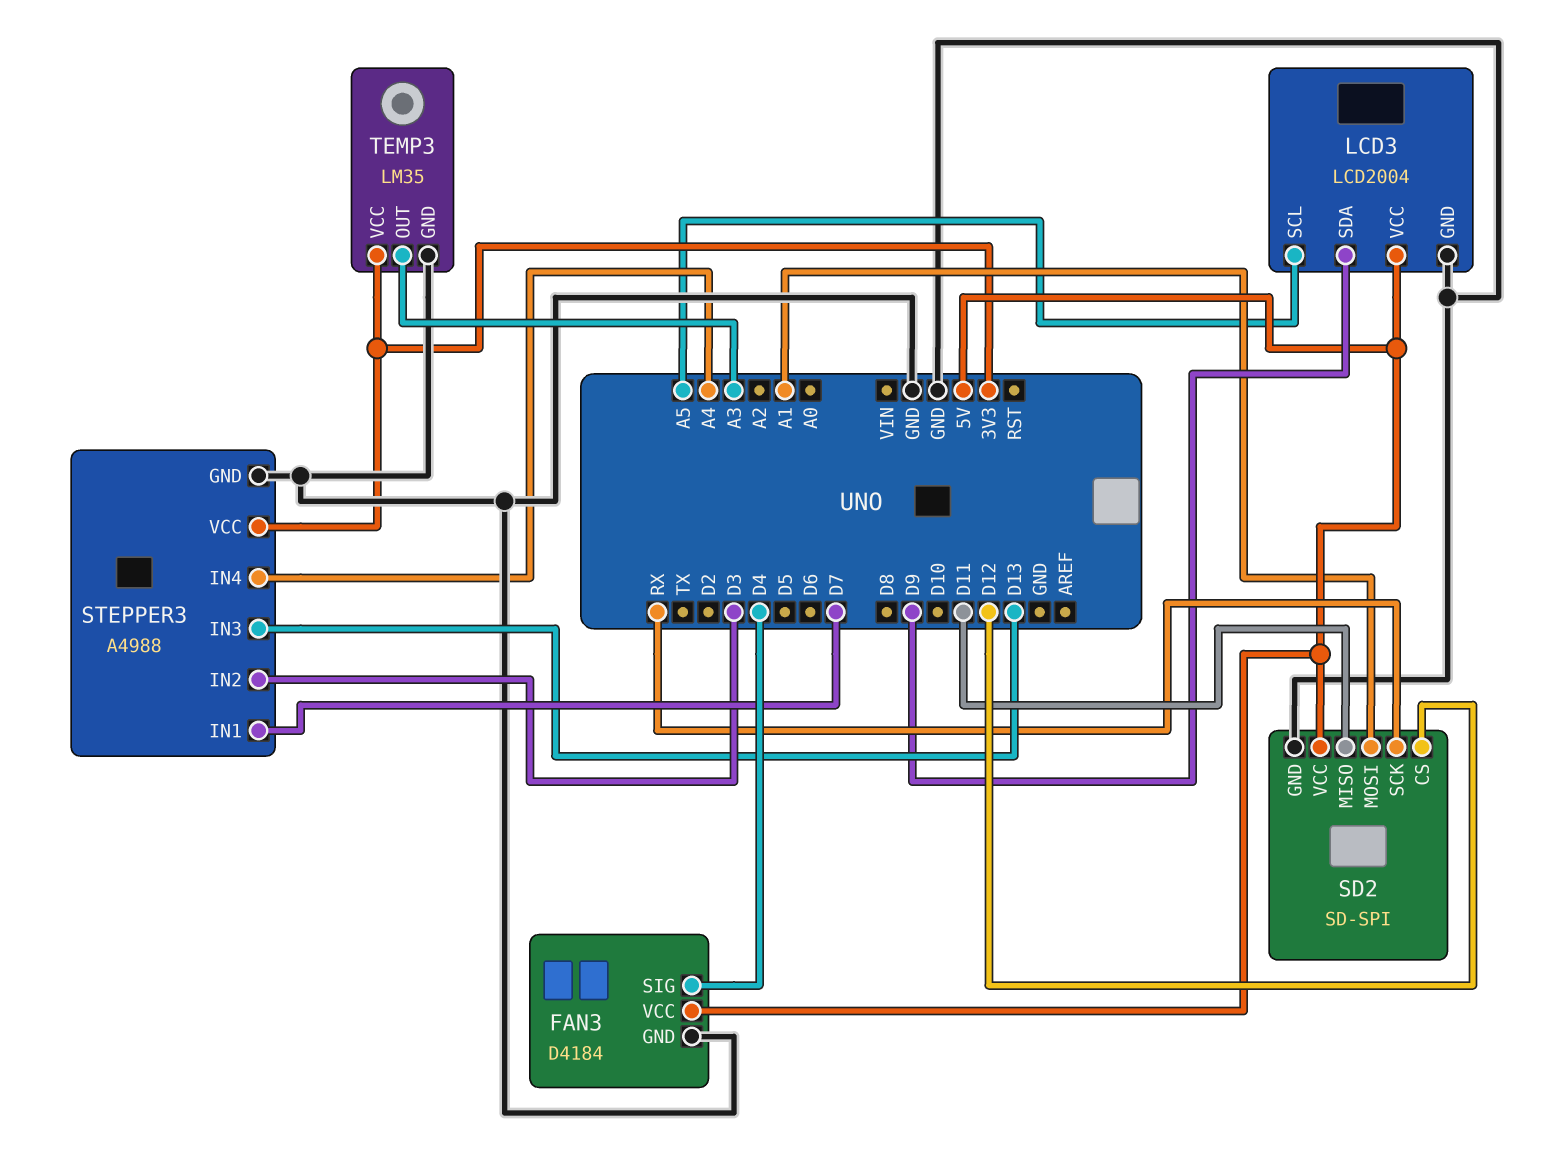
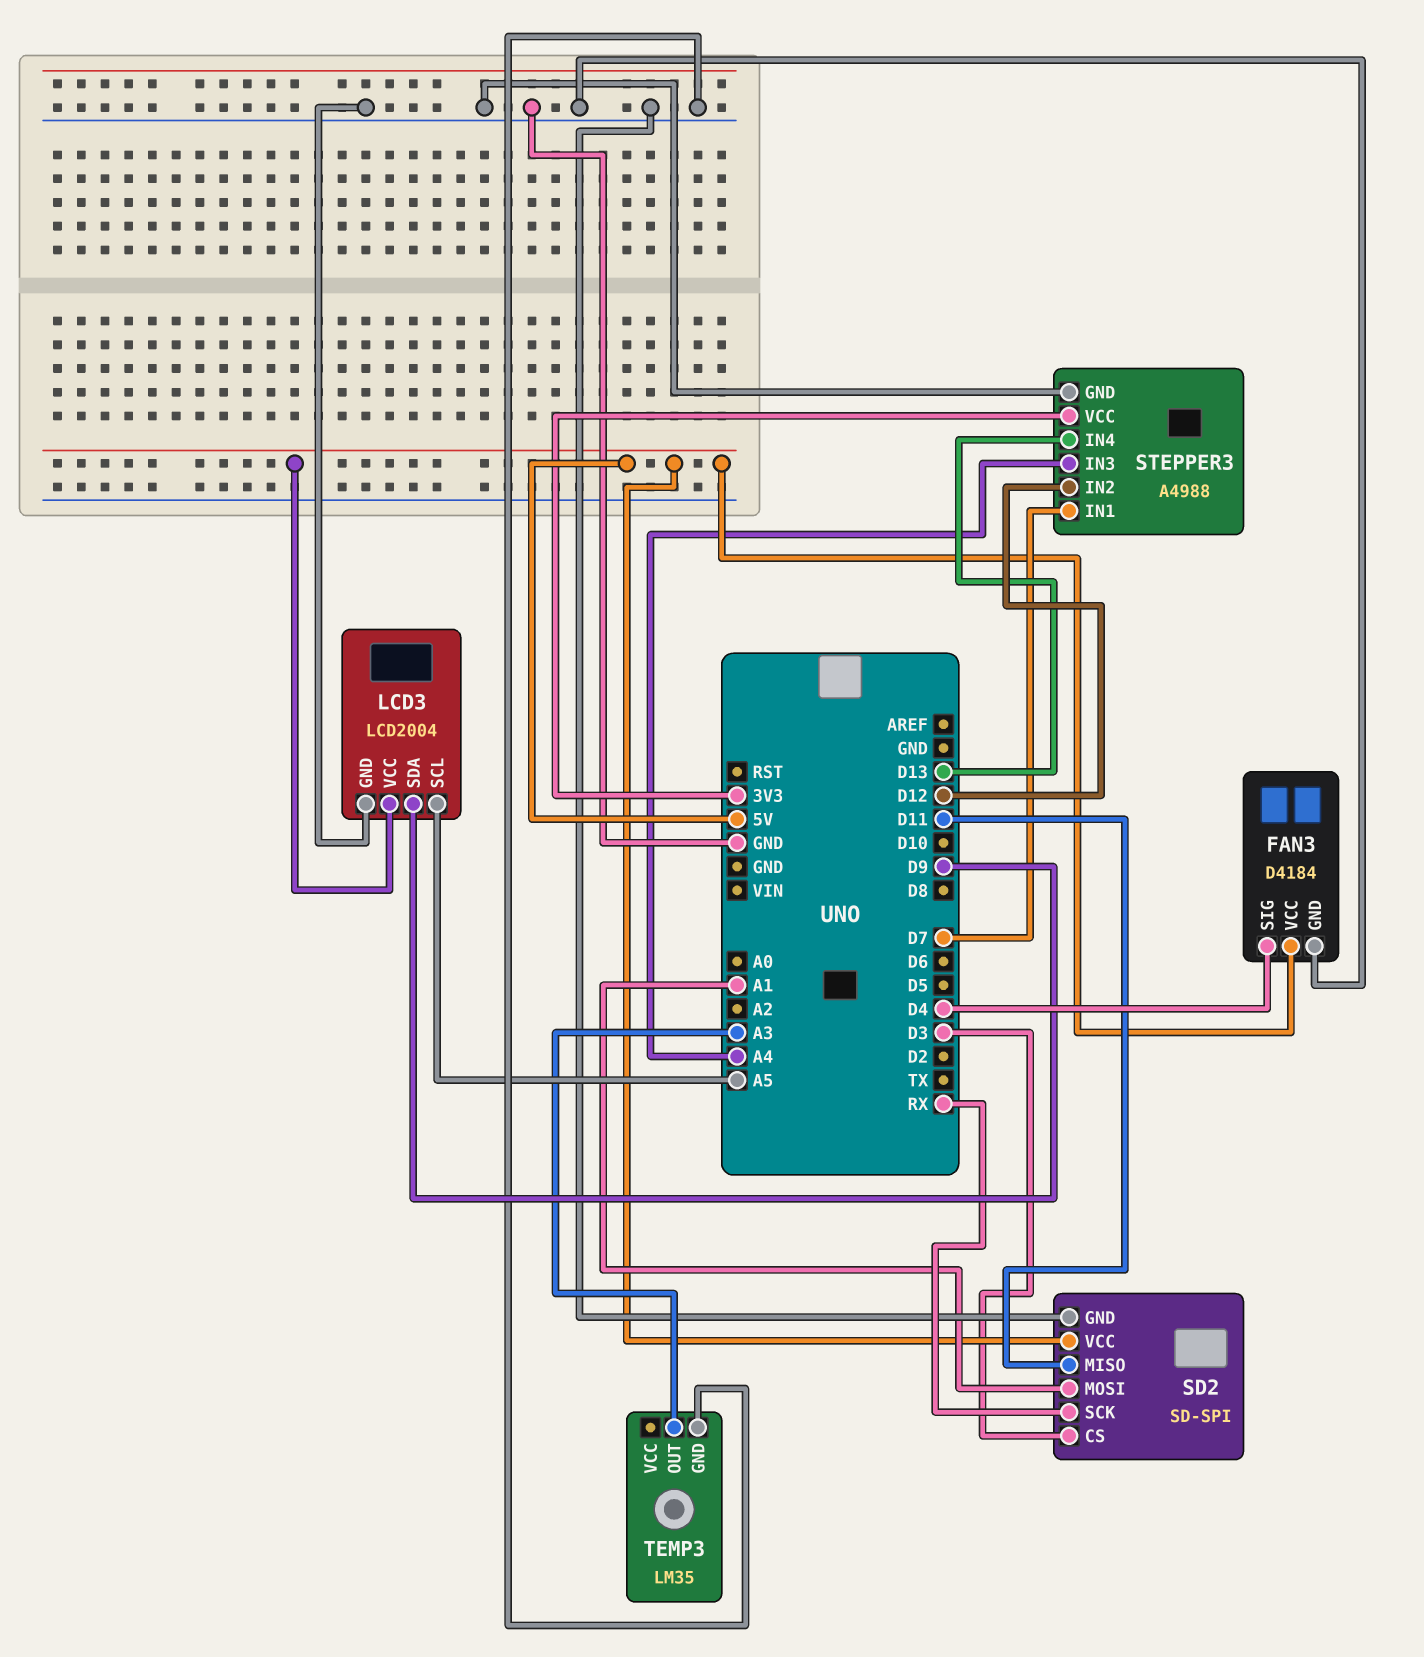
SD2 pin CS: D12 -> D3
STEPPER3 pin IN2: D3 -> D12
STEPPER3 pin IN3: D13 -> A4
STEPPER3 pin IN4: A4 -> D13
TEMP3 pin VCC: 3V3 -> none

